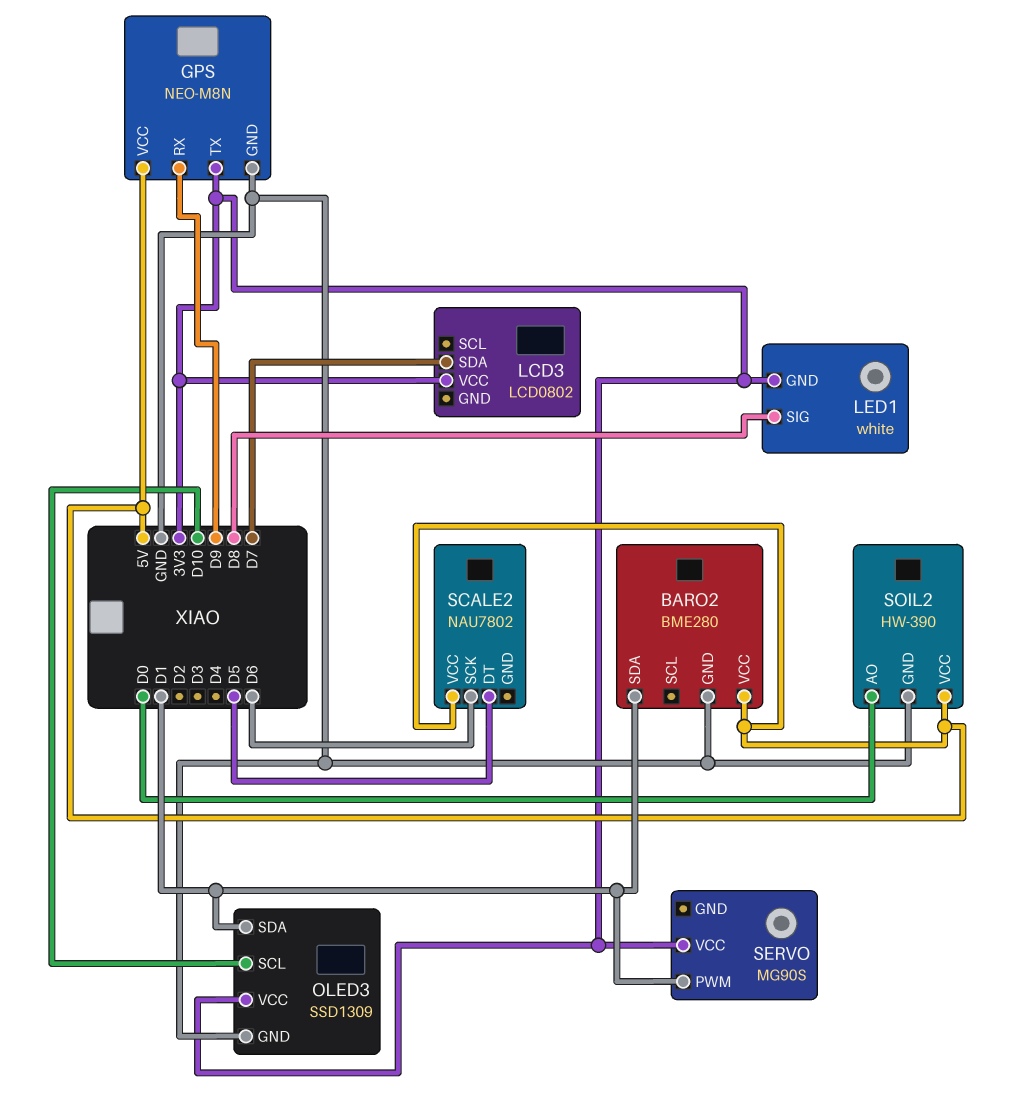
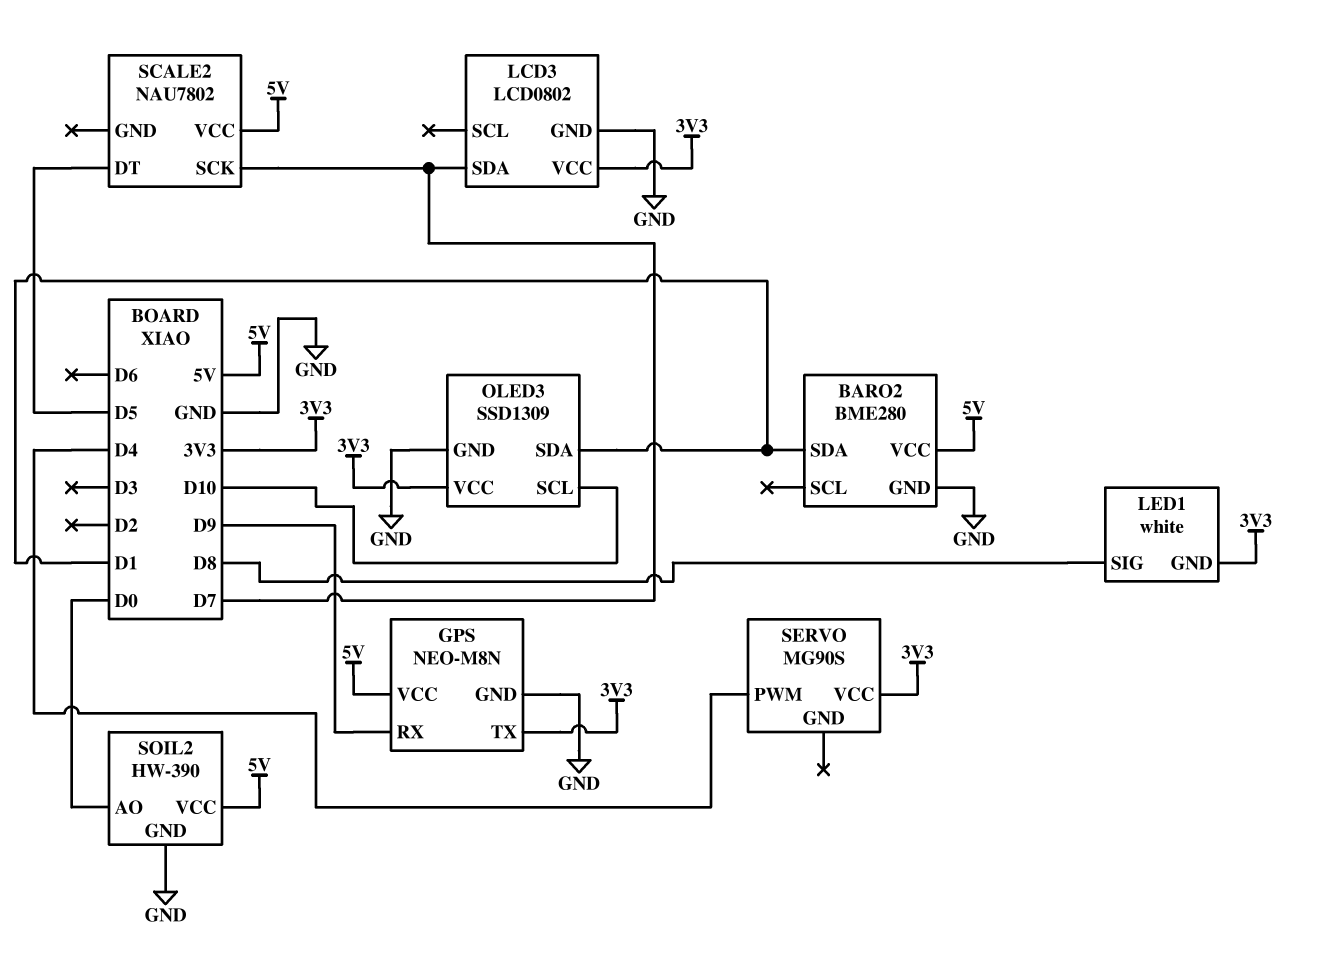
LCD3 pin GND: none -> GND
SCALE2 pin SCK: D6 -> D7
SERVO pin PWM: D1 -> D4

